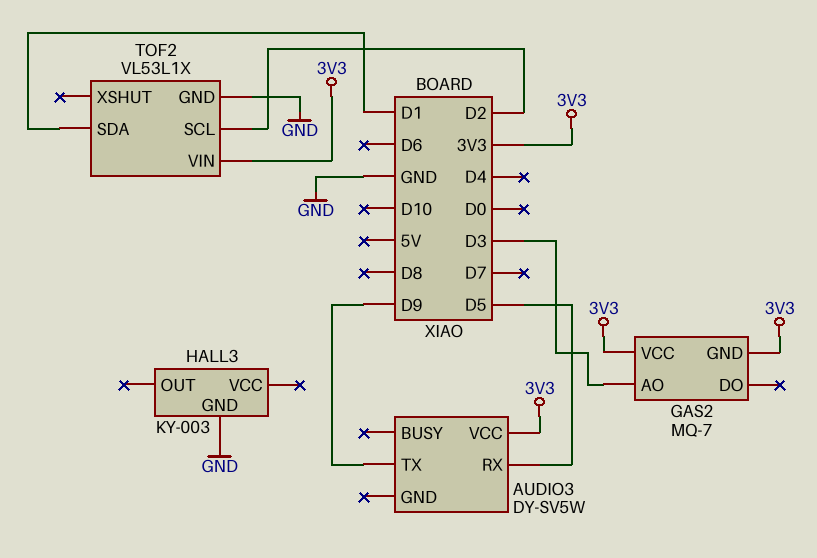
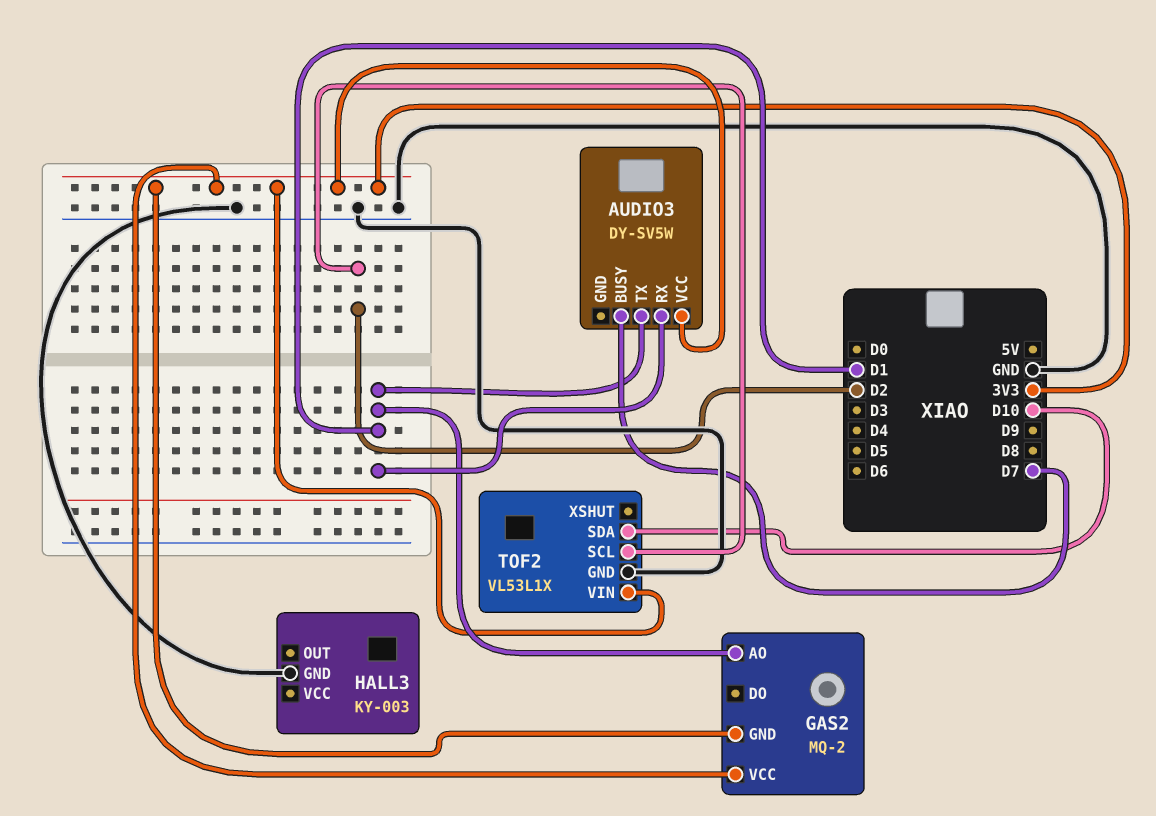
AUDIO3 pin BUSY: none -> D7
AUDIO3 pin RX: D5 -> D1
AUDIO3 pin TX: D9 -> D1
GAS2: MQ-7 -> MQ-2
GAS2 pin AO: D3 -> D1
TOF2 pin SDA: D1 -> D10

